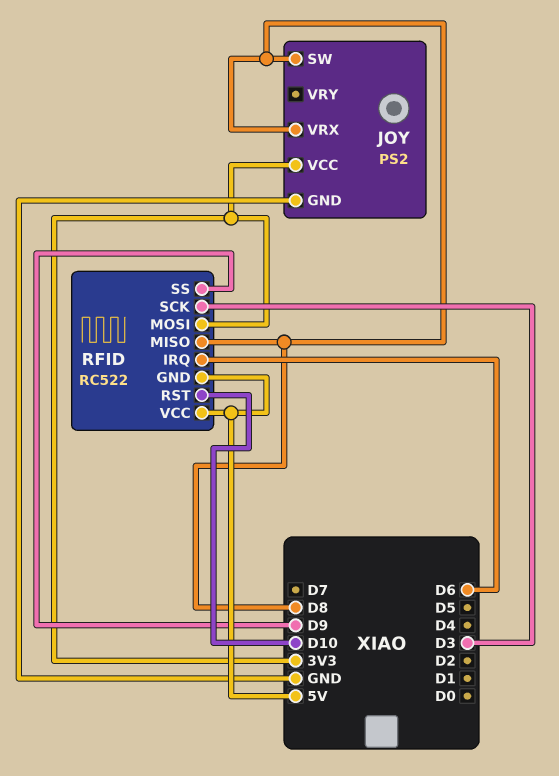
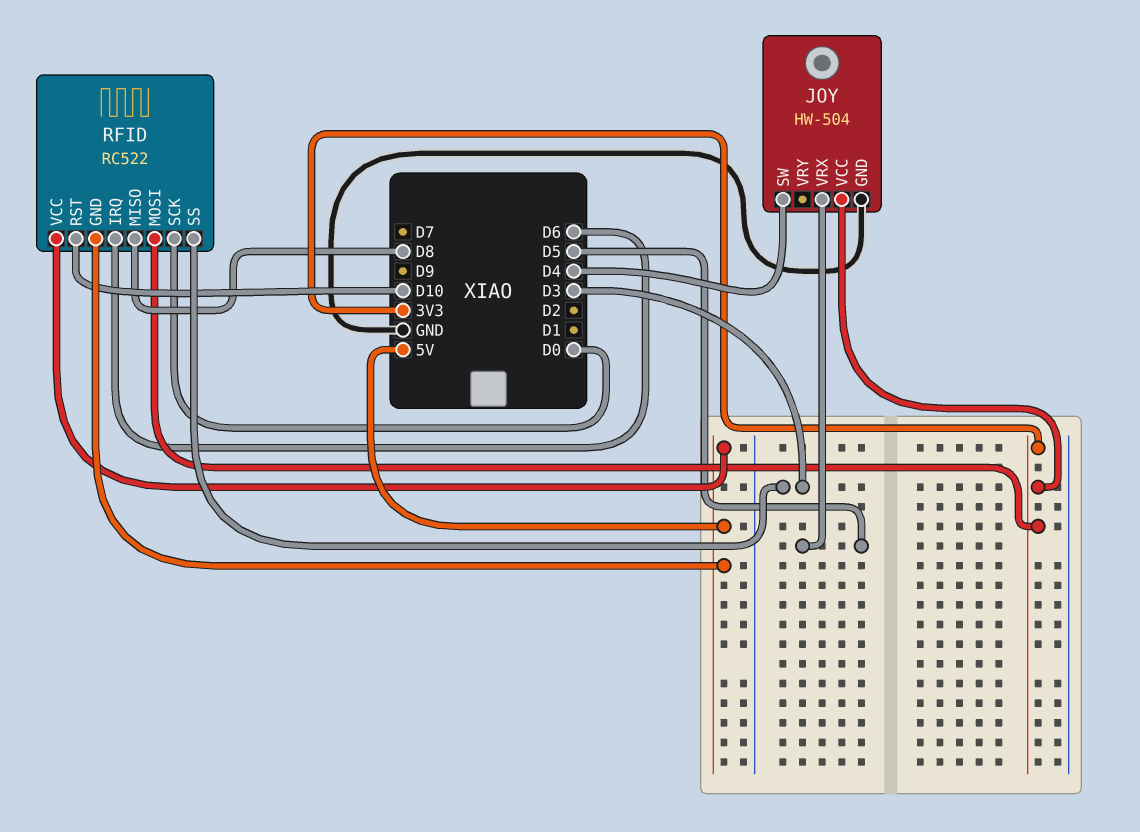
JOY: PS2 -> HW-504
JOY pin SW: D8 -> D4
JOY pin VRX: D8 -> D5
RFID pin SCK: D3 -> D0
RFID pin SS: D9 -> D3

